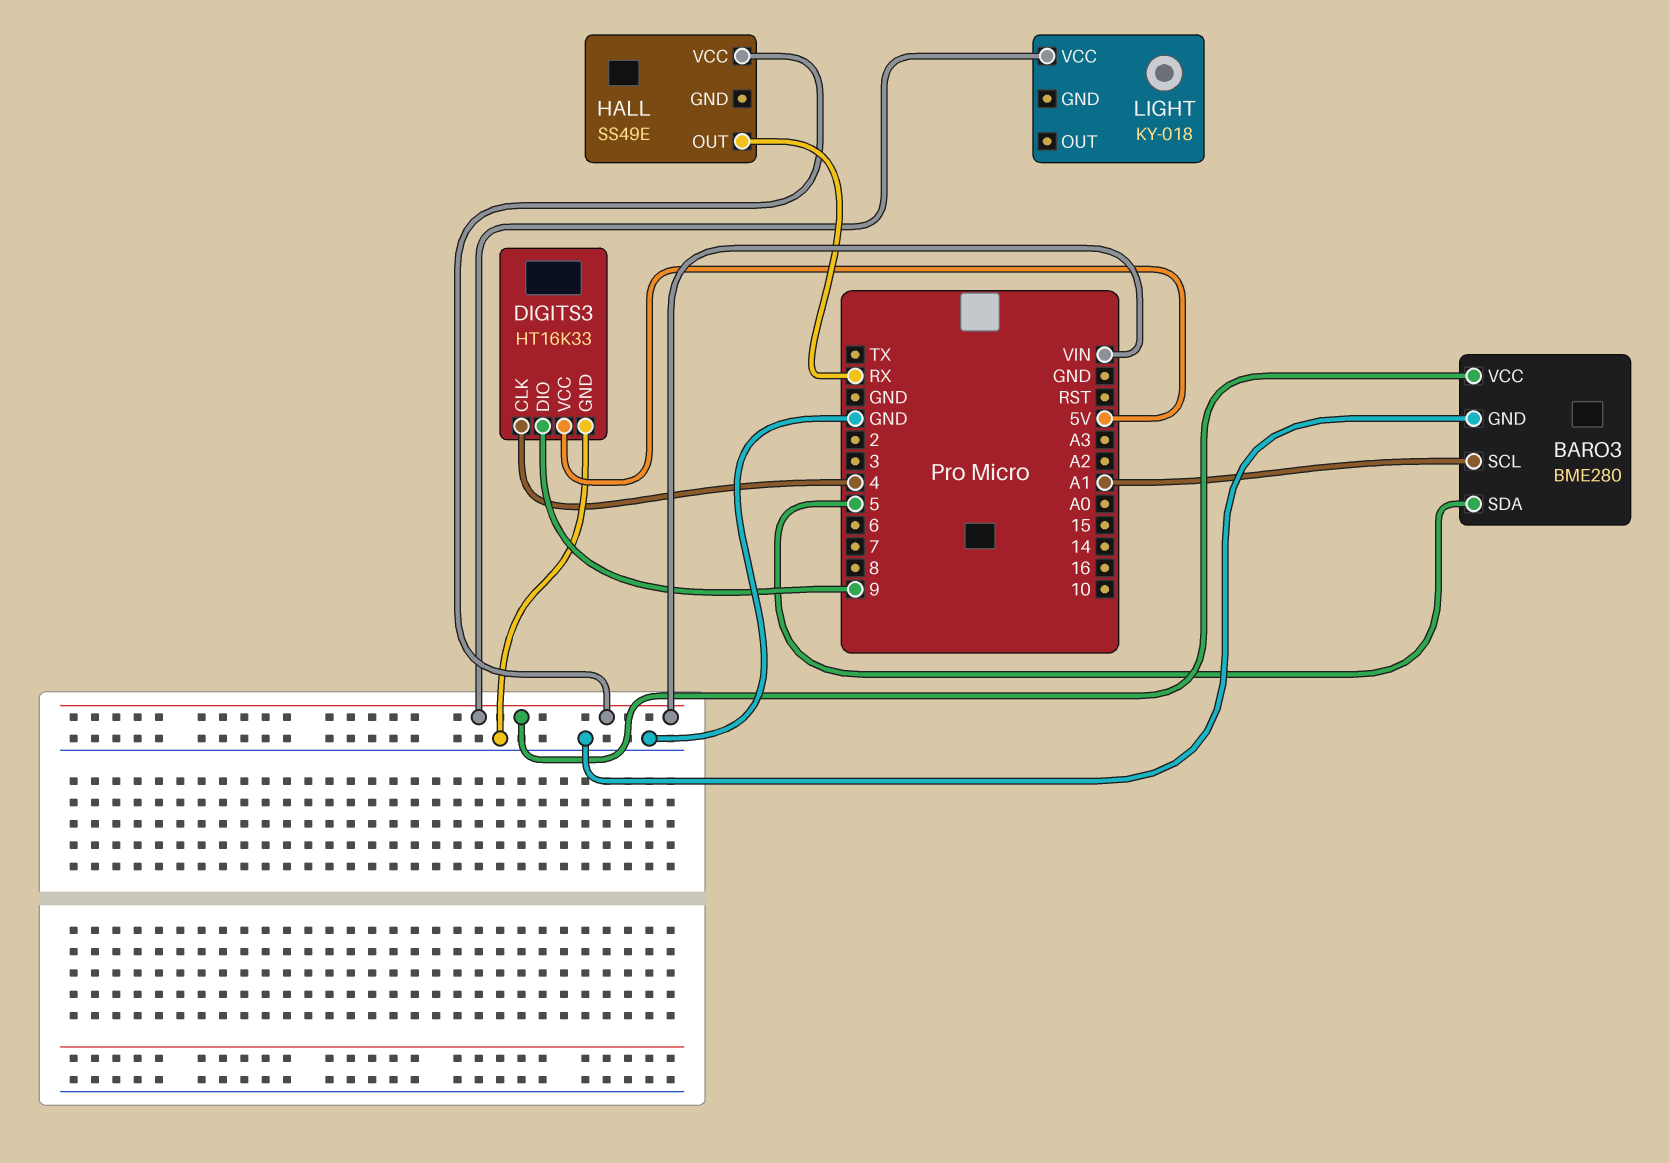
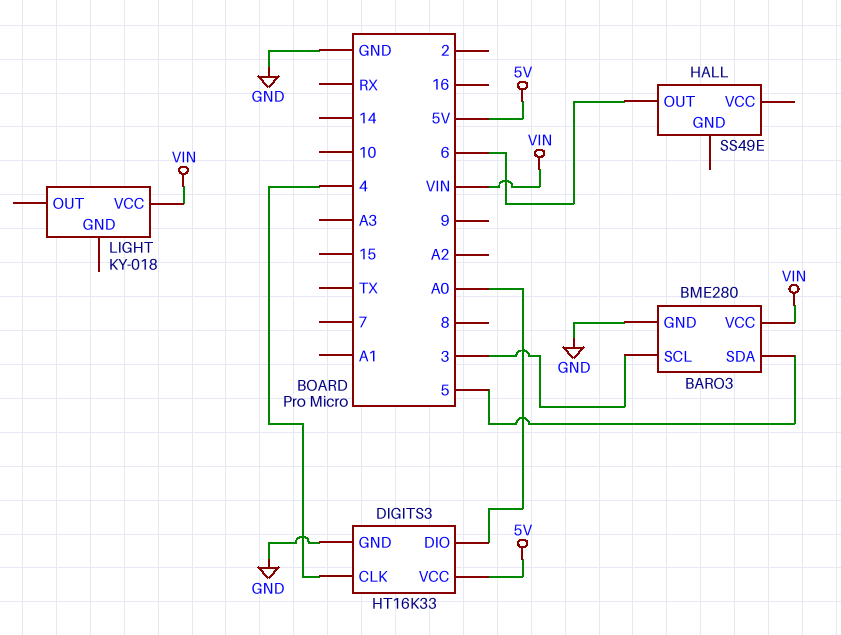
BARO3 pin SCL: A1 -> 3
DIGITS3 pin DIO: 9 -> A0
HALL pin OUT: RX -> 6
HALL pin VCC: VIN -> none

